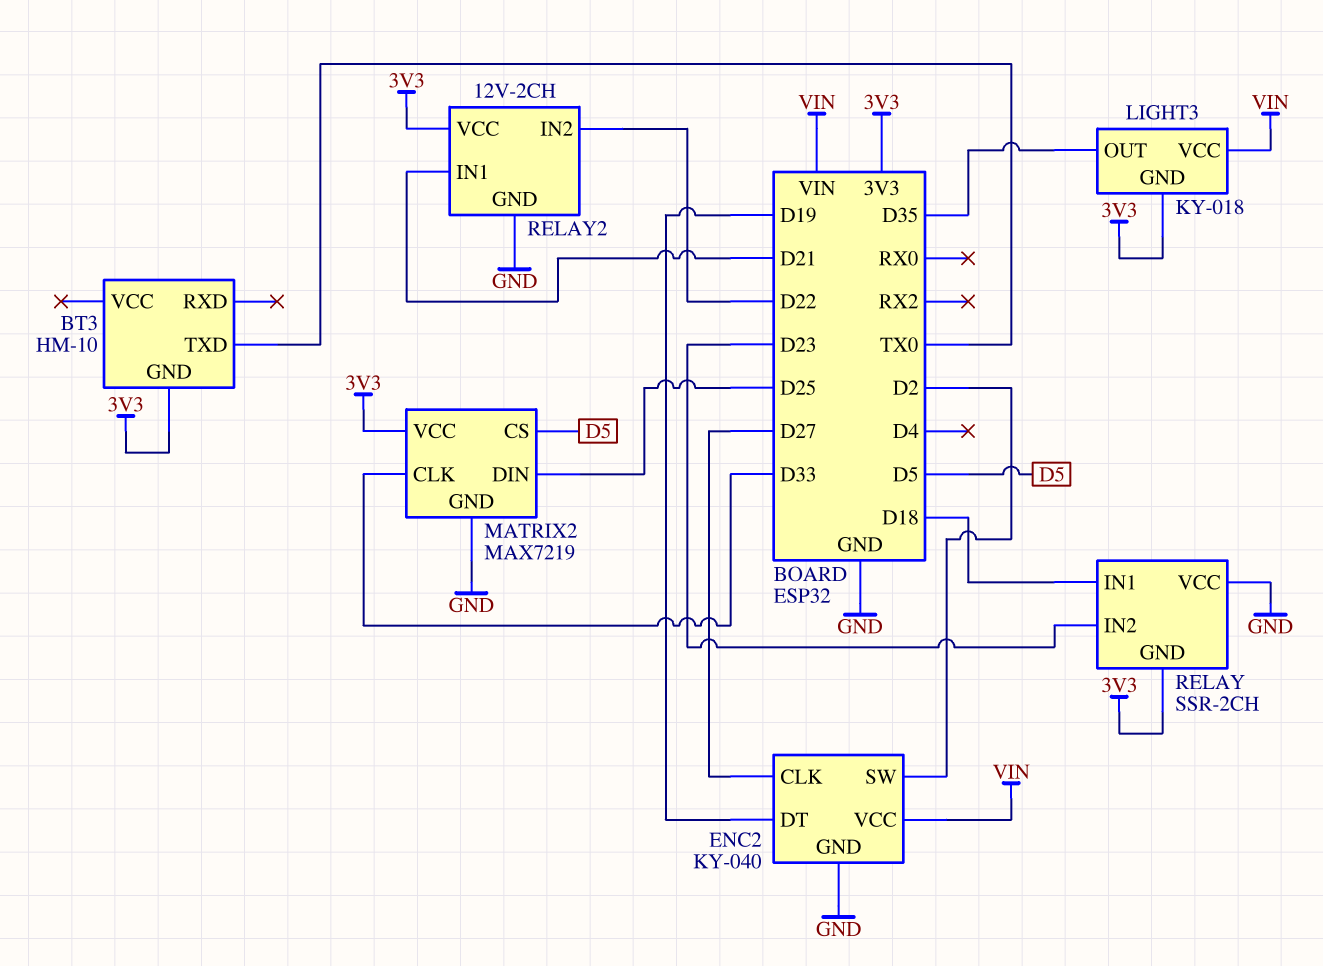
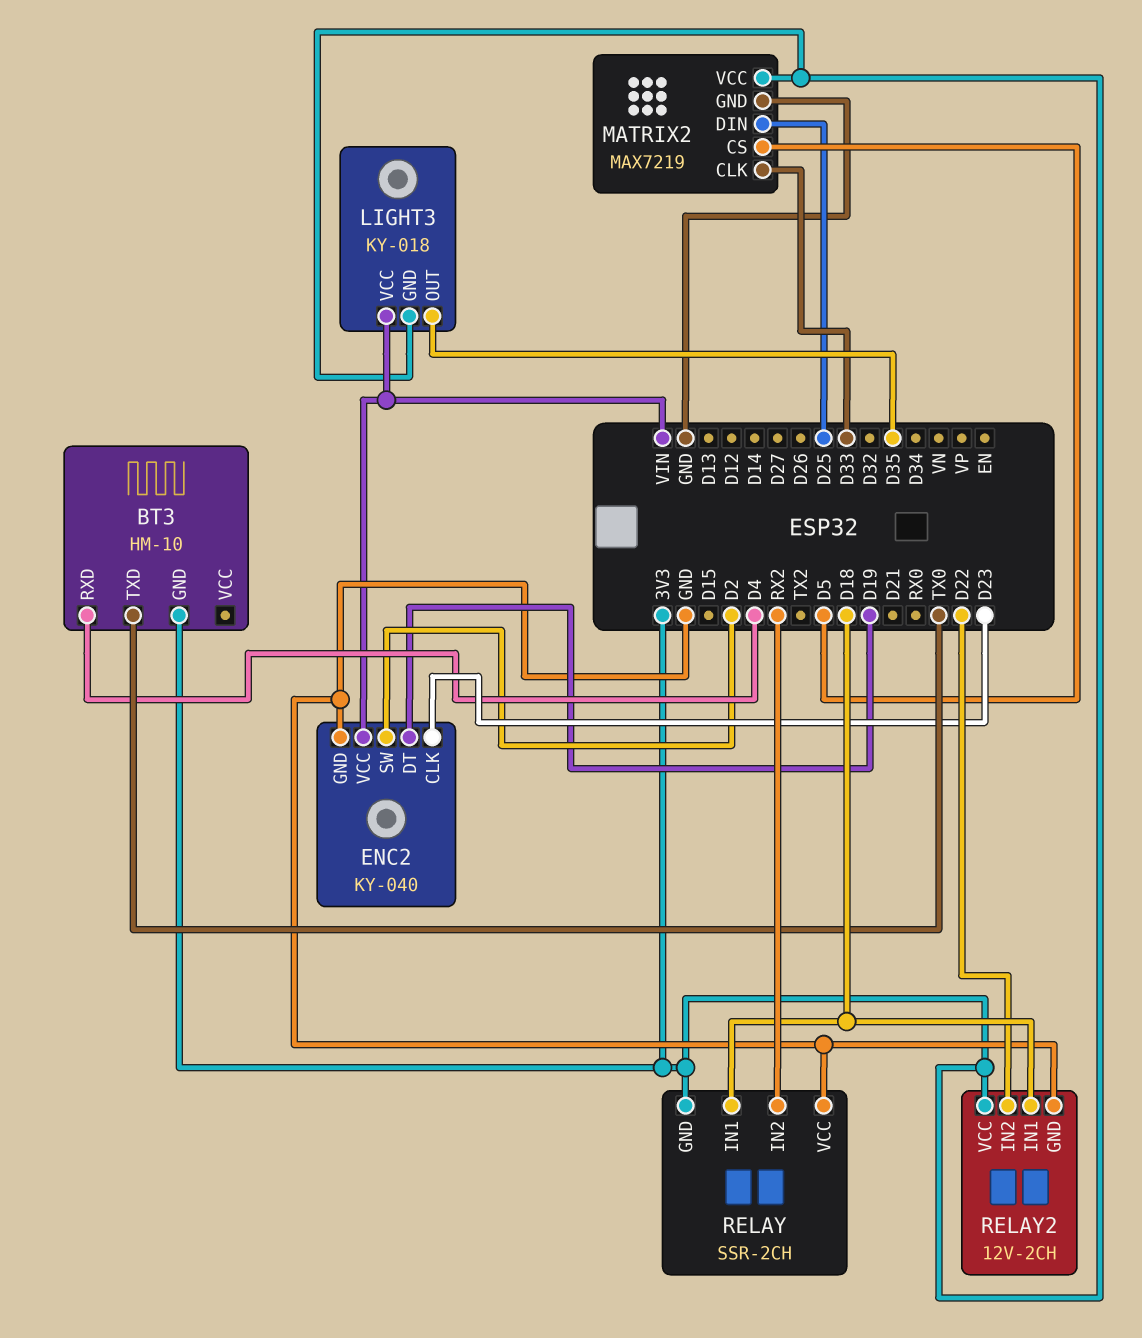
BT3 pin RXD: none -> D4
ENC2 pin CLK: D27 -> D23
RELAY pin IN2: D23 -> RX2
RELAY2 pin IN1: D21 -> D18

